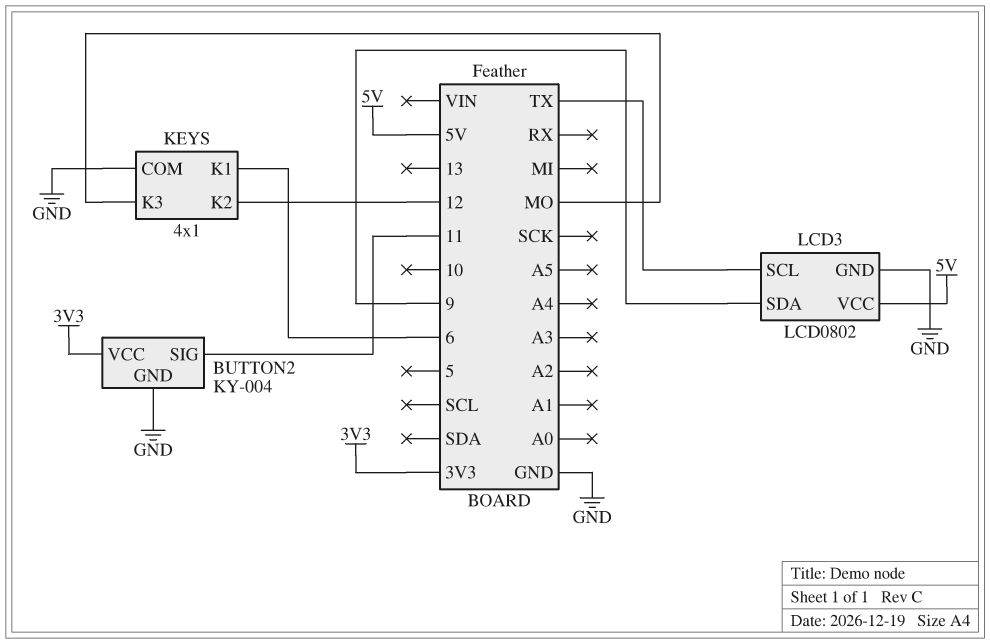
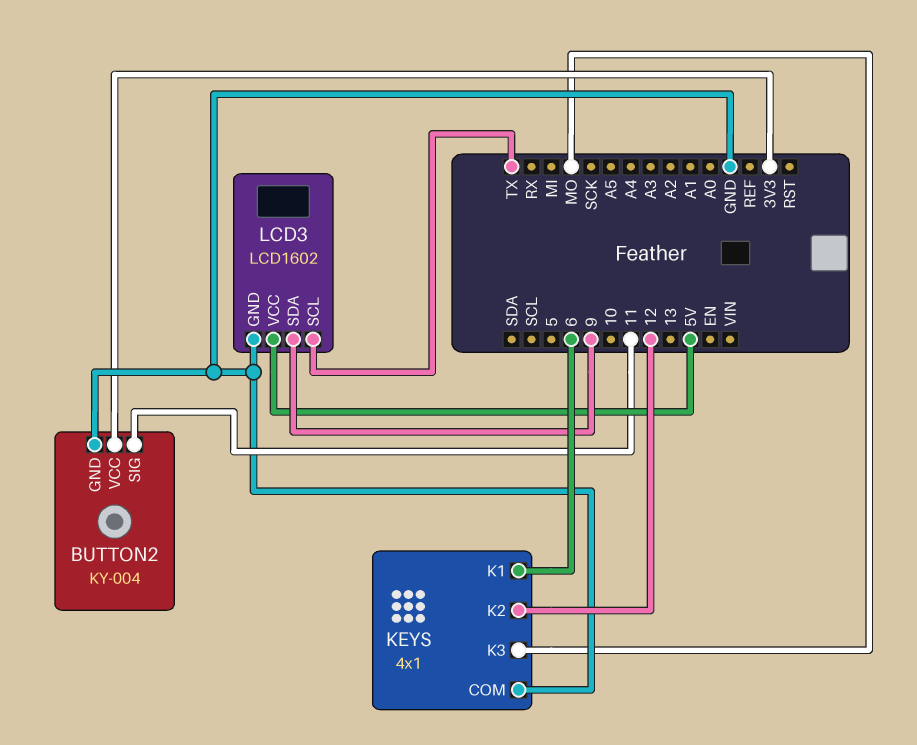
LCD3: LCD0802 -> LCD1602

